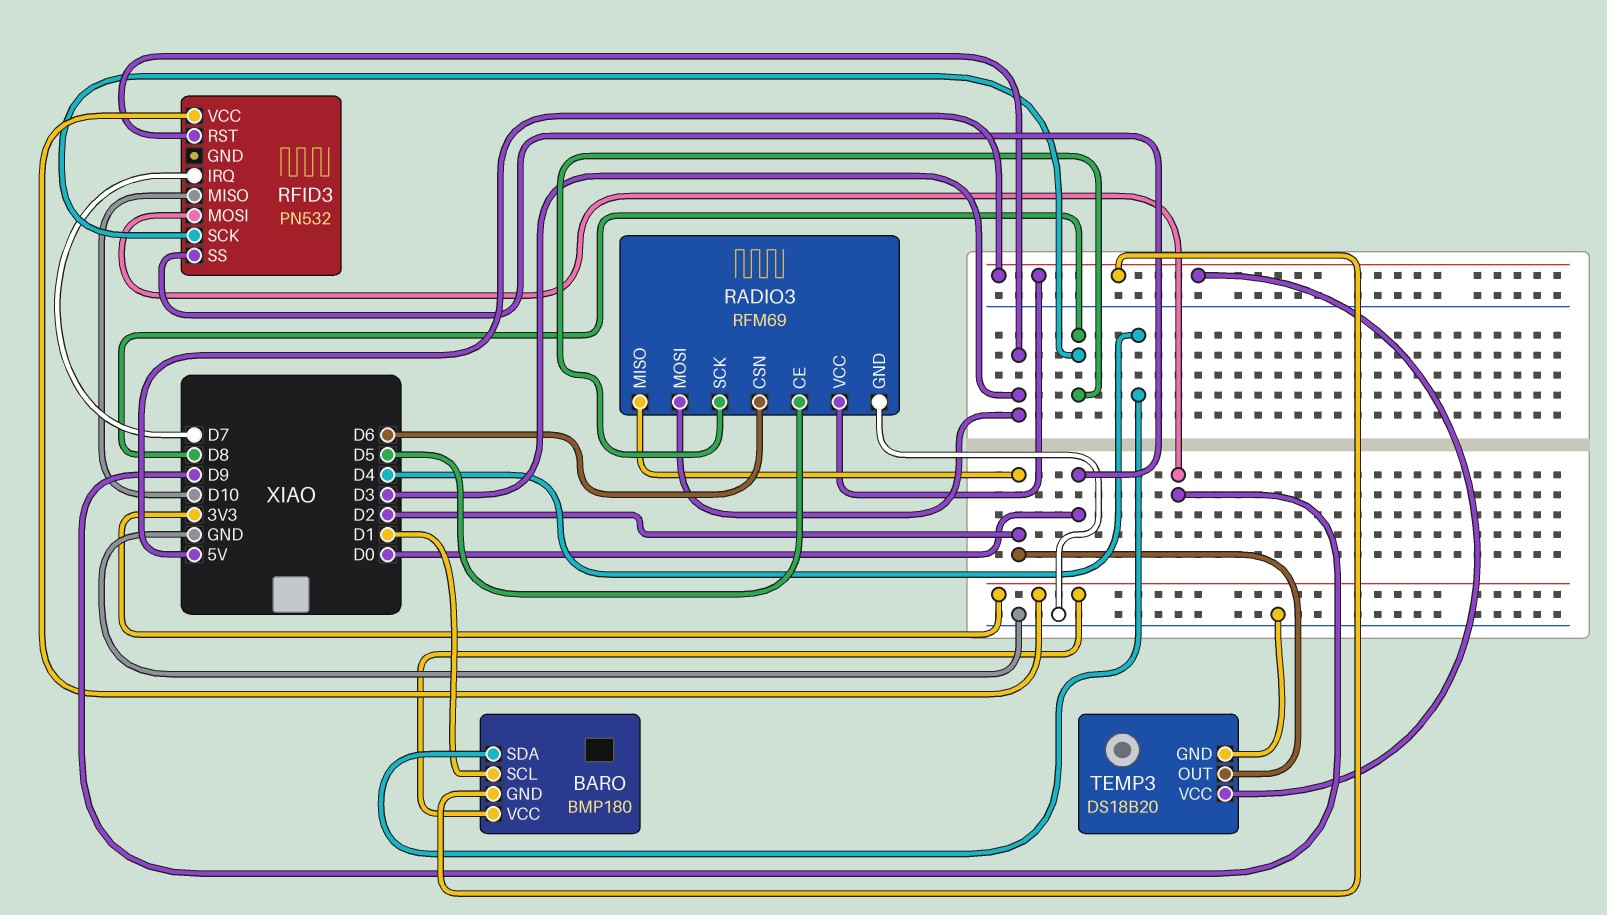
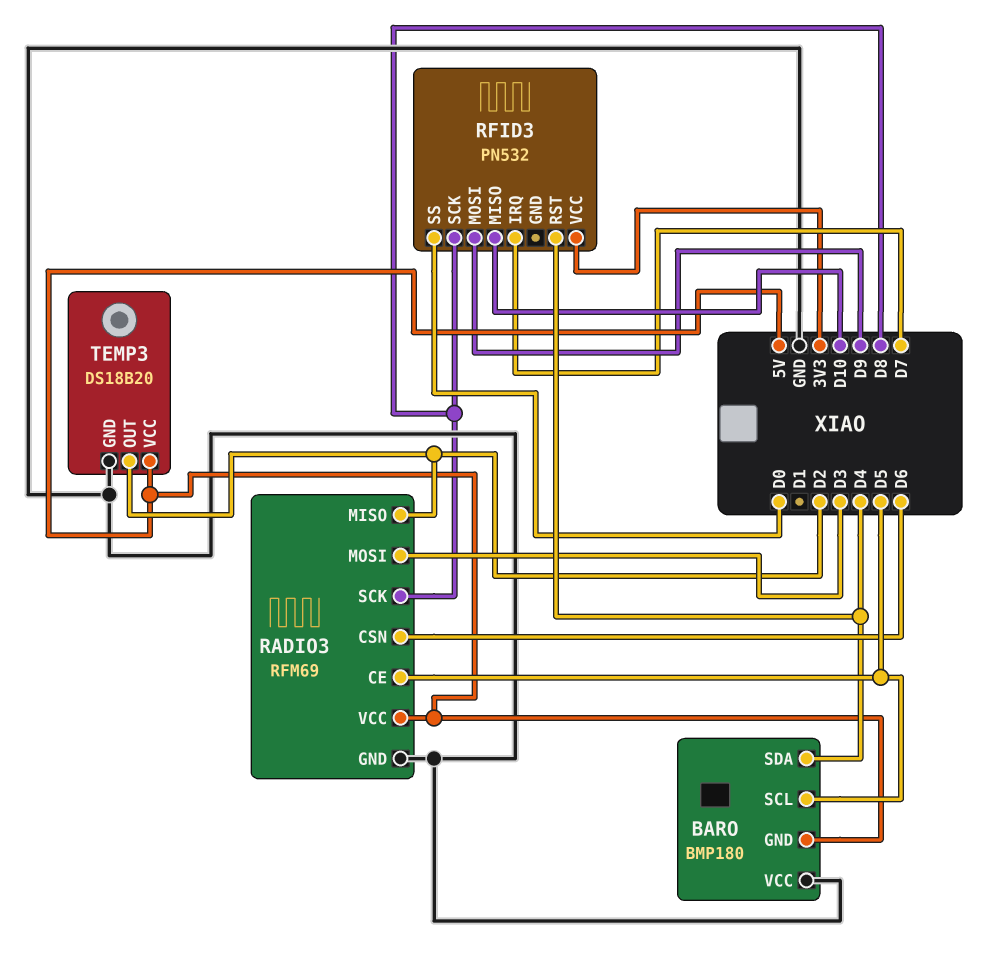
BARO pin SCL: D1 -> D5
BARO pin VCC: 3V3 -> GND
RFID3 pin RST: D3 -> D4

